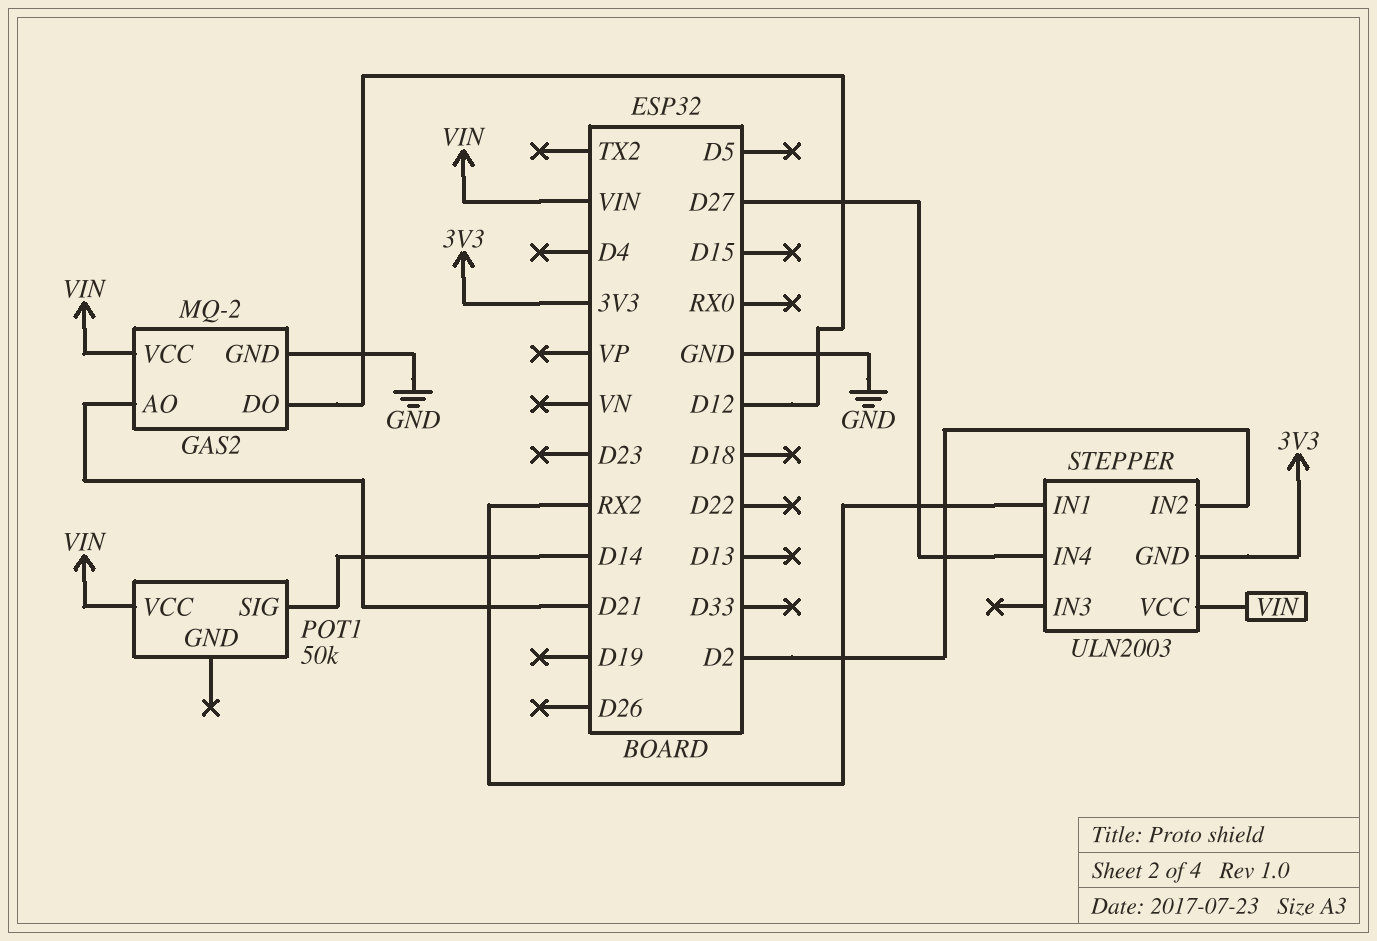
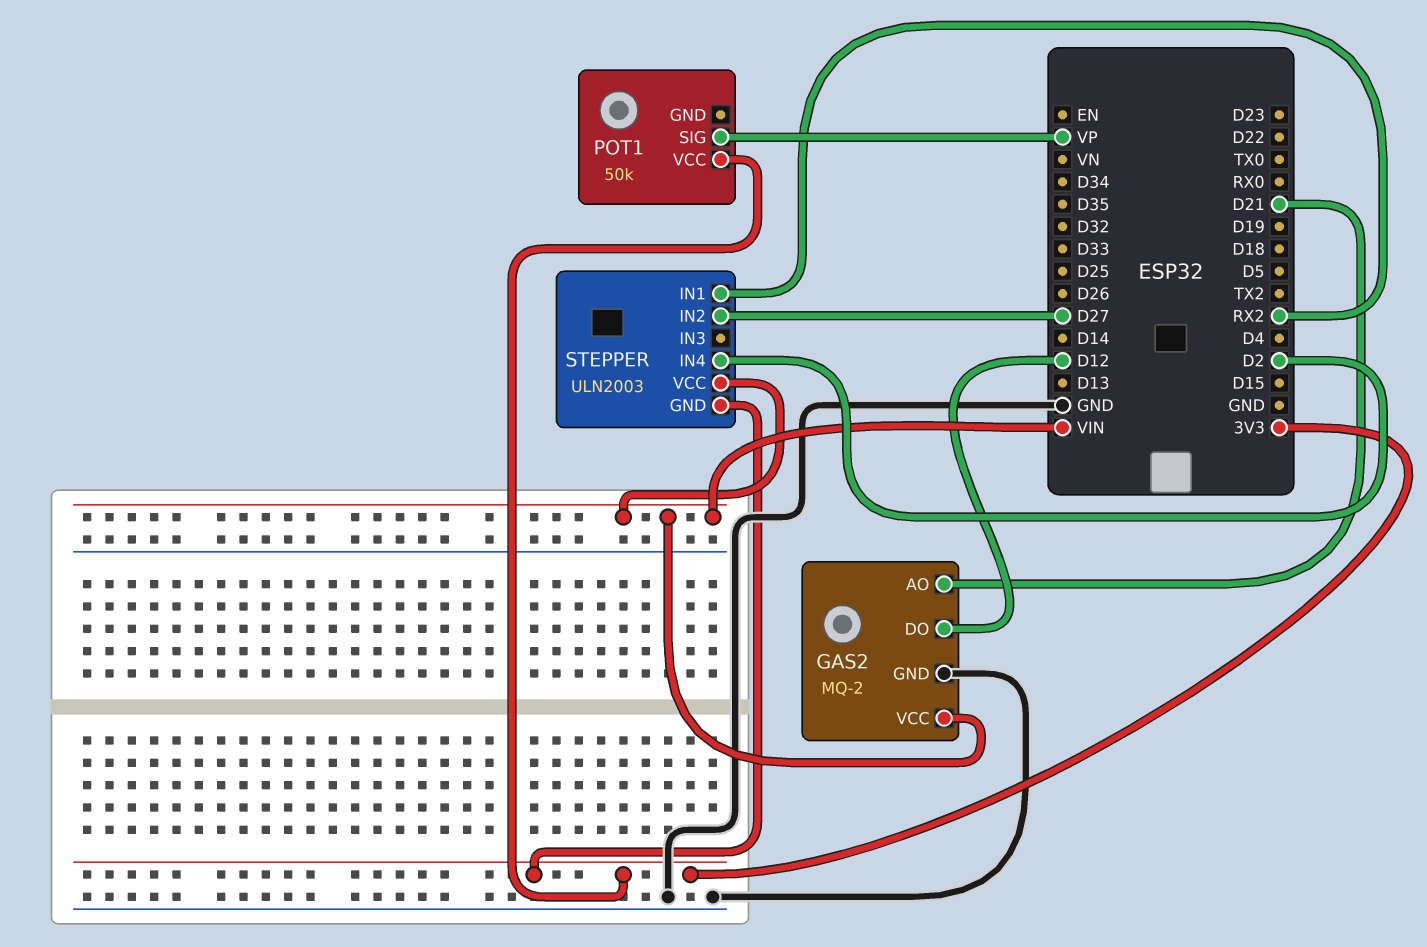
POT1 pin SIG: D14 -> VP
POT1 pin VCC: VIN -> 3V3
STEPPER pin IN2: D2 -> D27
STEPPER pin IN4: D27 -> D2

